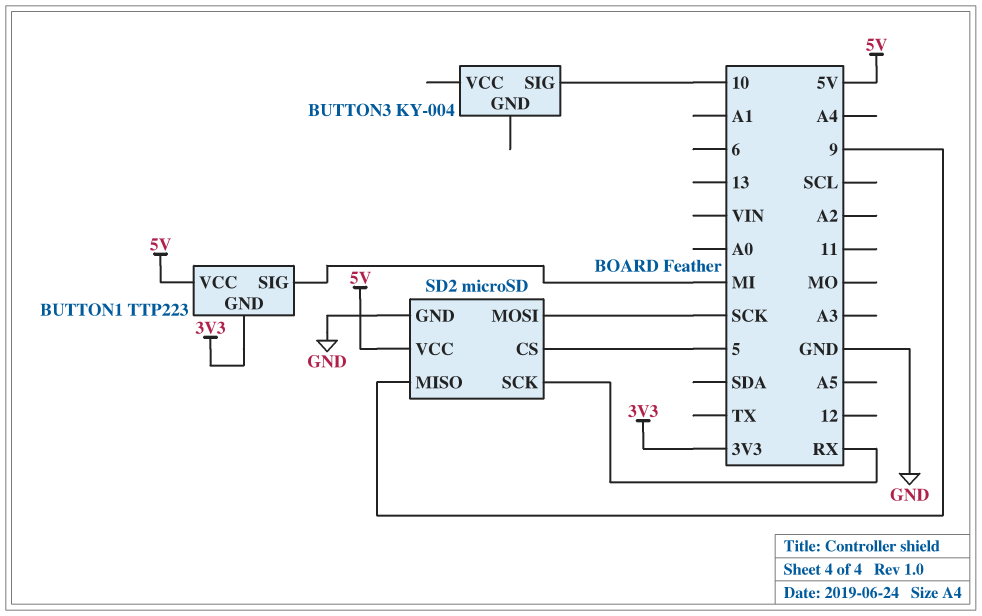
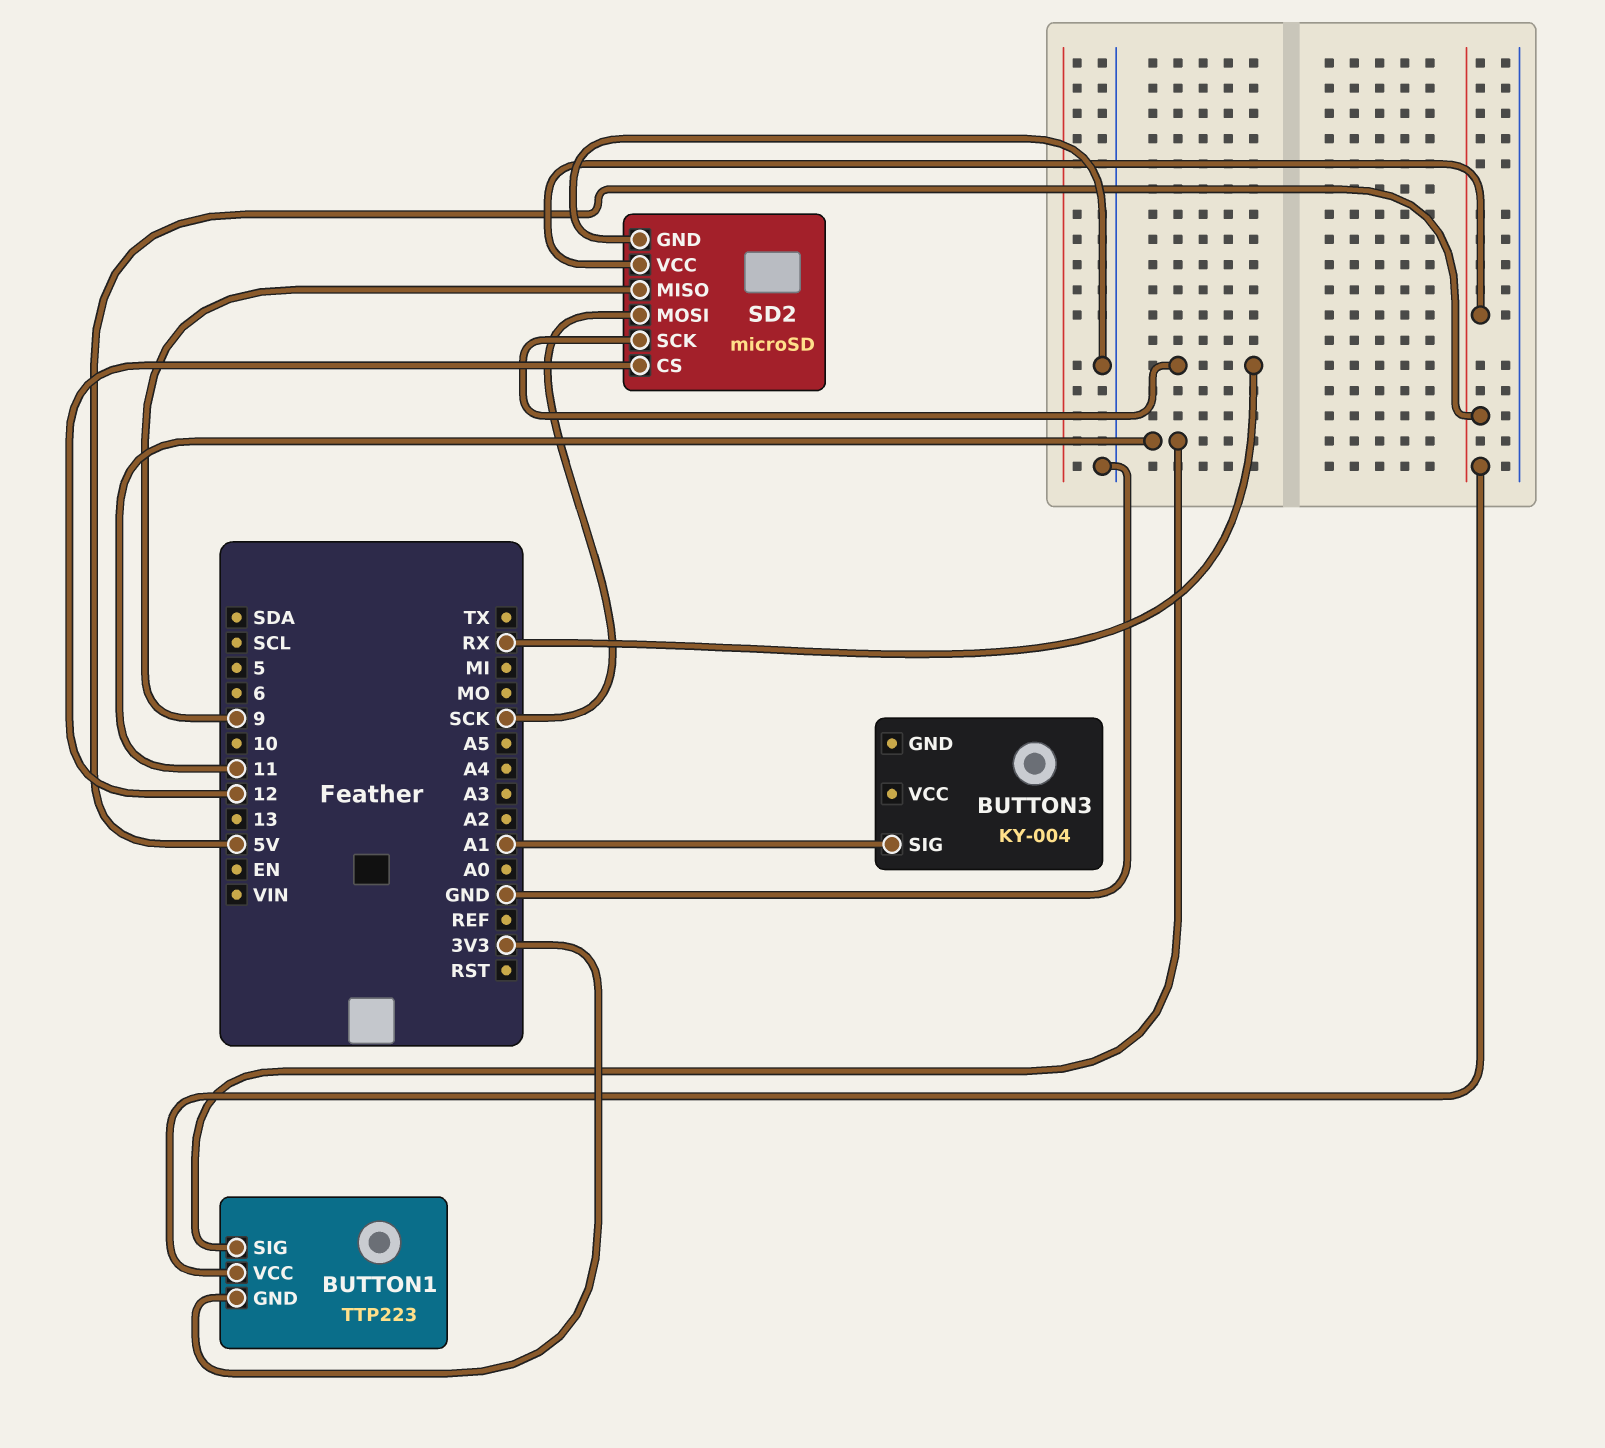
BUTTON1 pin SIG: MI -> 11
BUTTON3 pin SIG: 10 -> A1
SD2 pin CS: 5 -> 12

